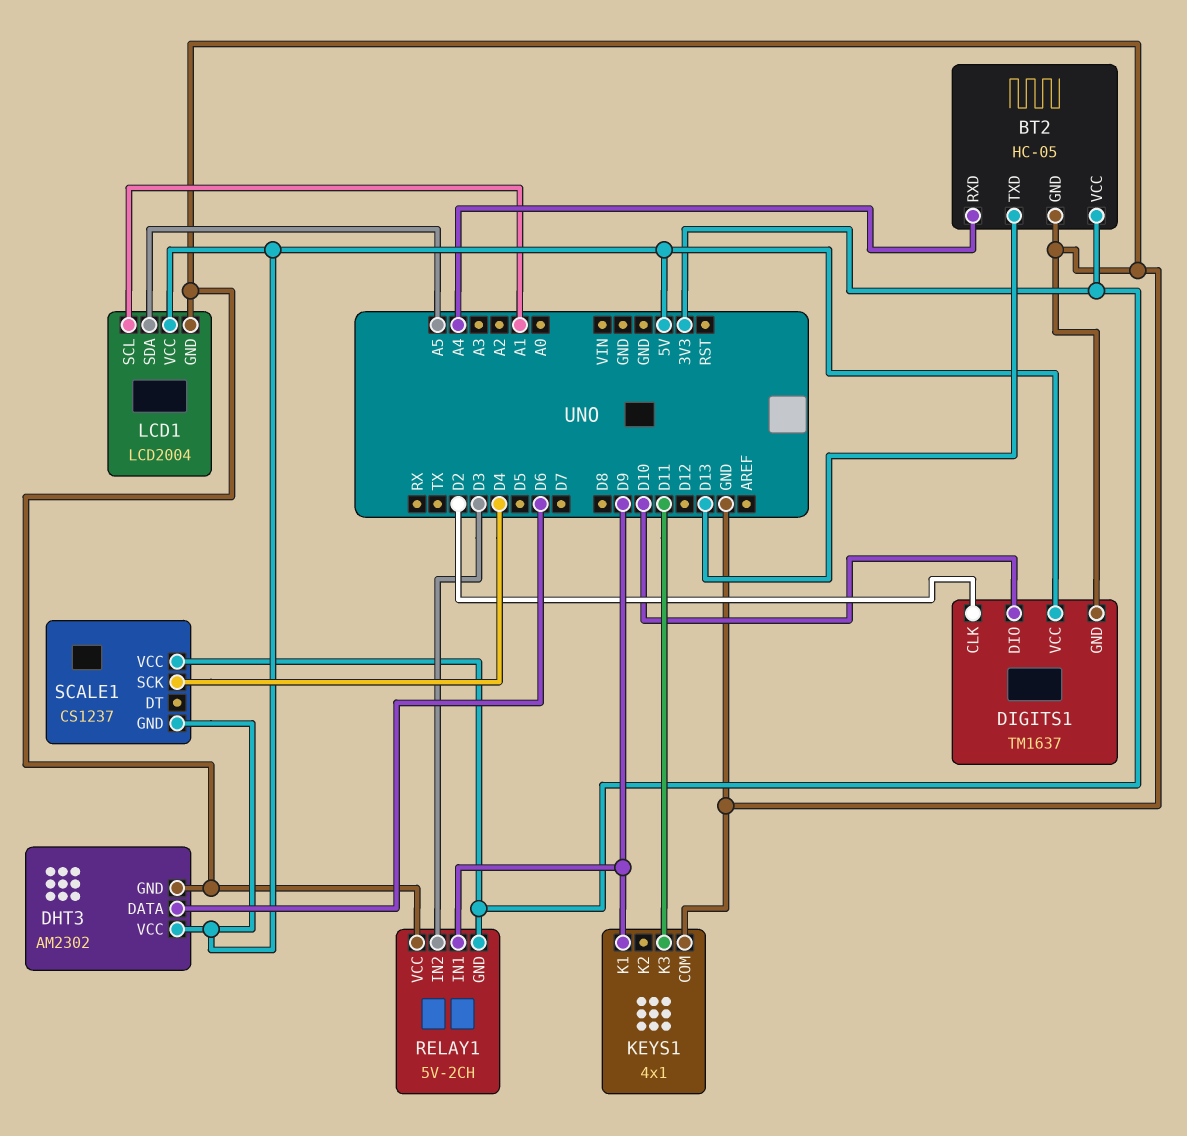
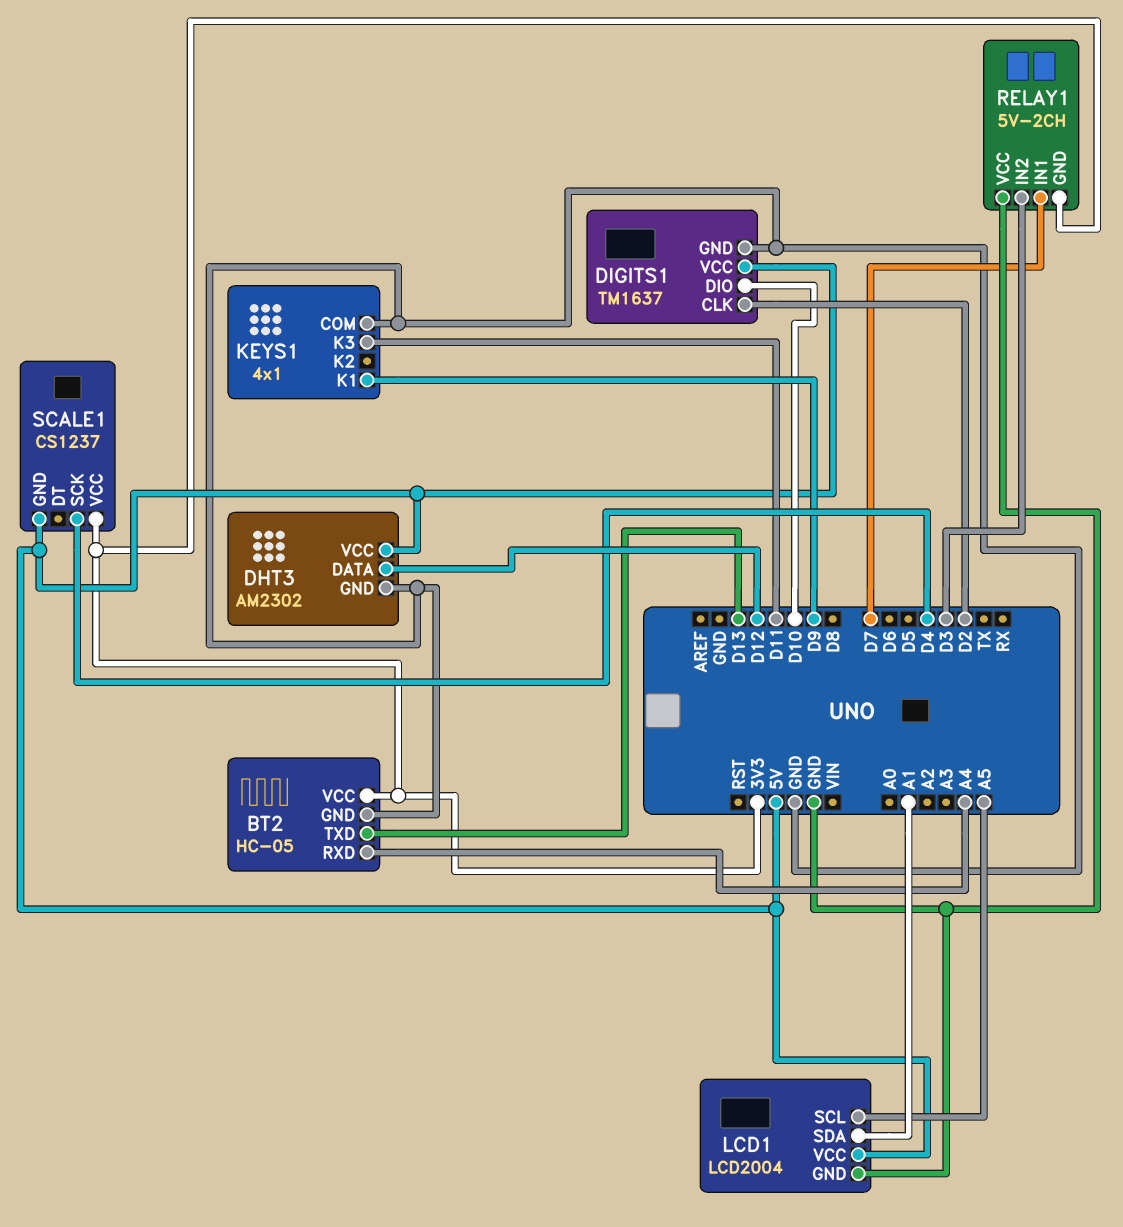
DHT3 pin DATA: D6 -> D12
LCD1 pin SCL: A1 -> A5
LCD1 pin SDA: A5 -> A1
RELAY1 pin IN1: D9 -> D7

